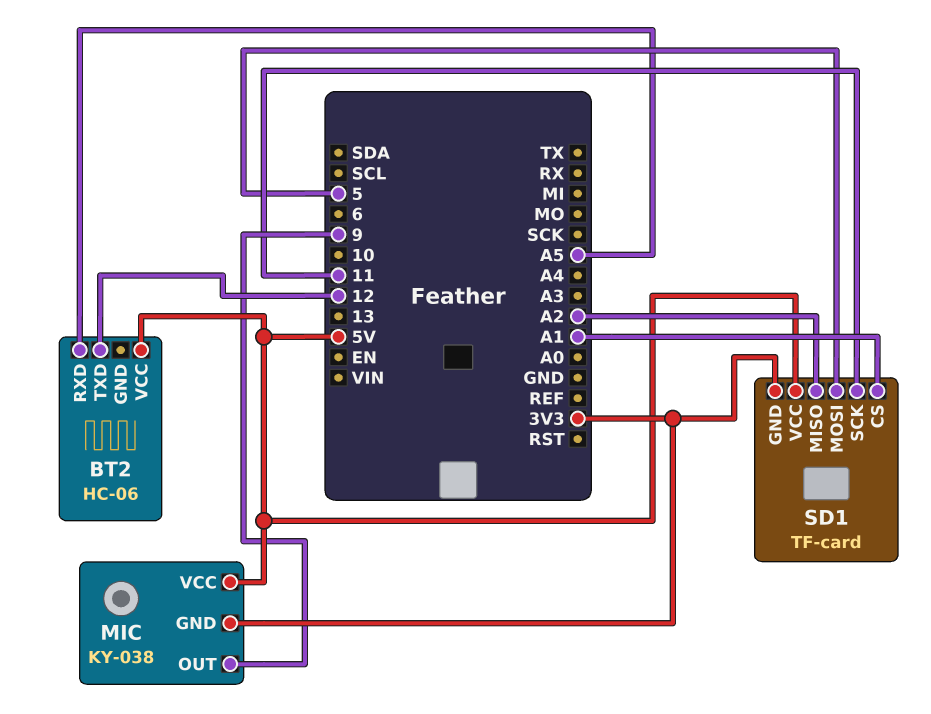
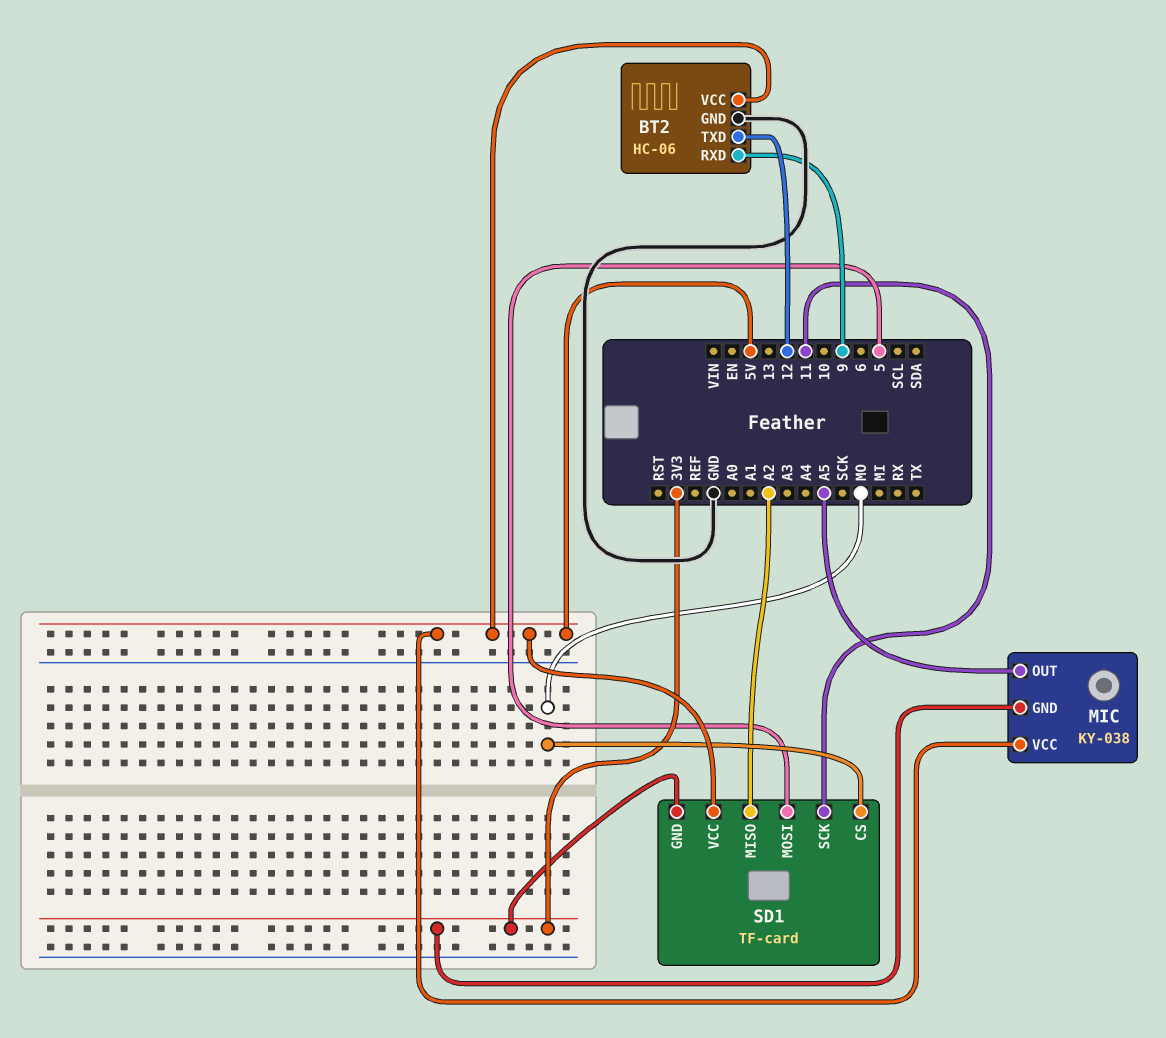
BT2 pin GND: none -> GND
BT2 pin RXD: A5 -> 9
MIC pin OUT: 9 -> A5
SD1 pin CS: A1 -> MO

